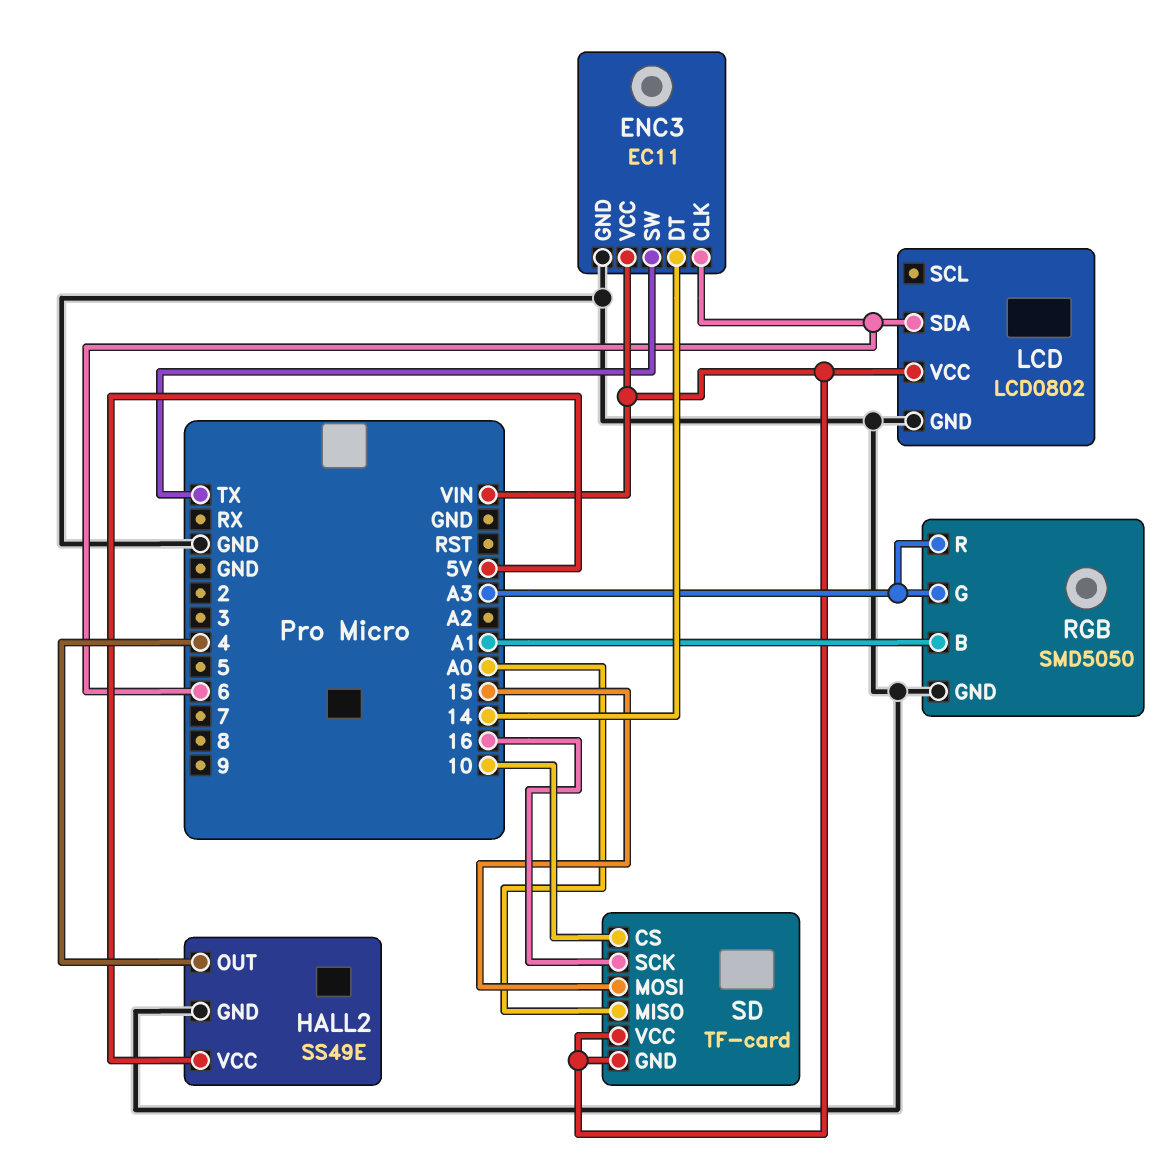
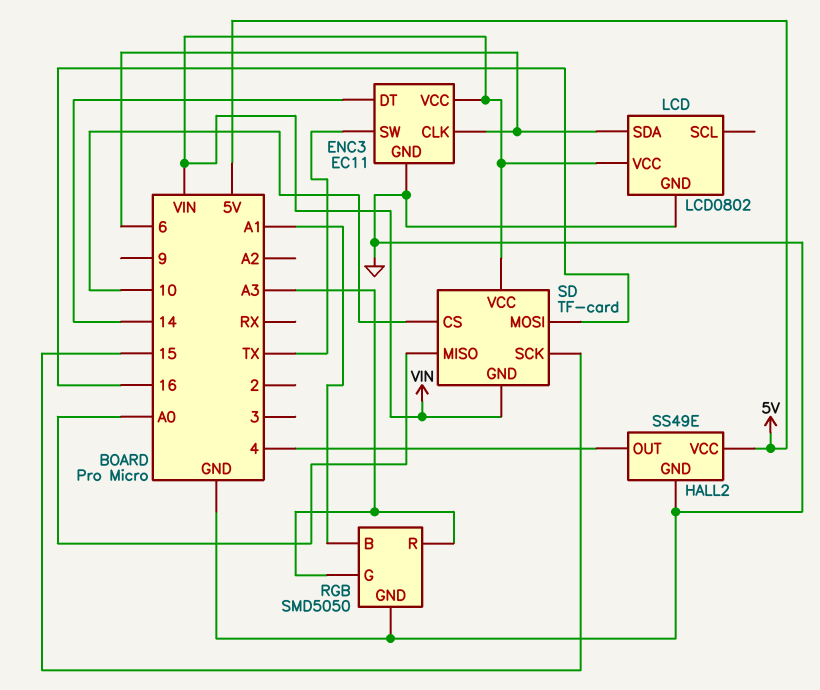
SD pin MOSI: 15 -> 16
SD pin SCK: 16 -> 15

